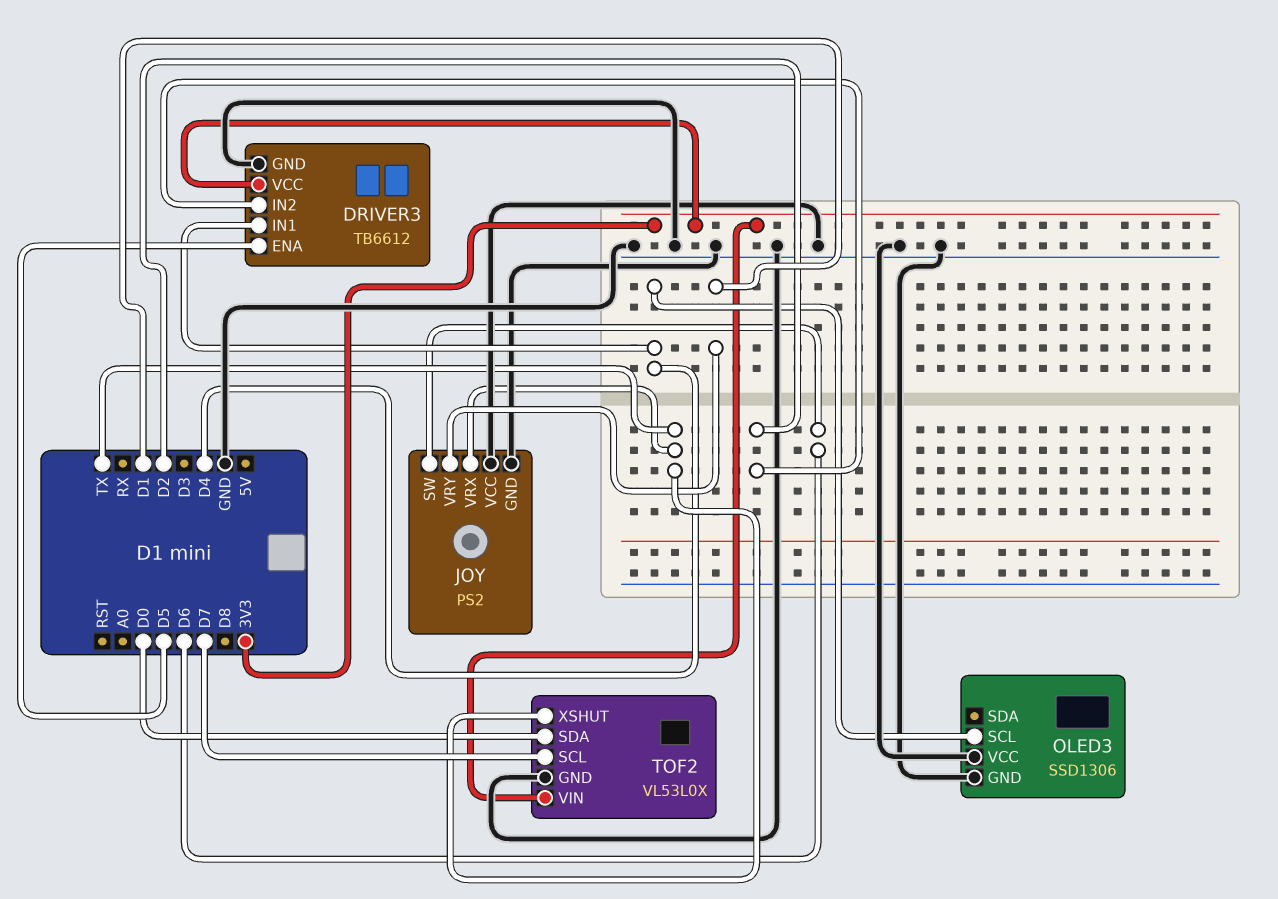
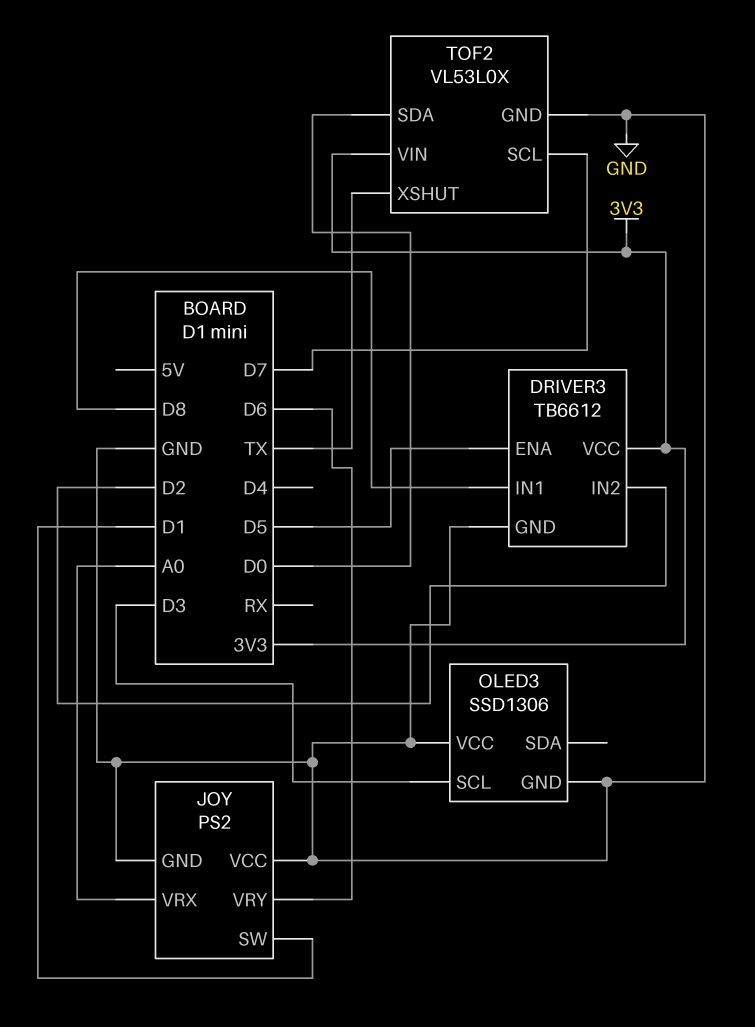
DRIVER3 pin IN1: D4 -> D8
JOY pin SW: D6 -> D1
JOY pin VRX: TX -> A0
JOY pin VRY: D1 -> D6
OLED3 pin SCL: D4 -> D3

